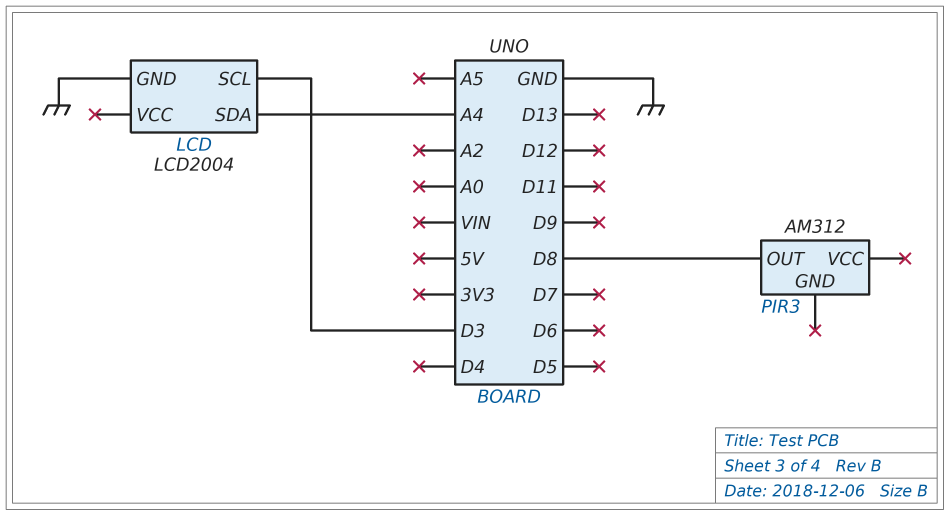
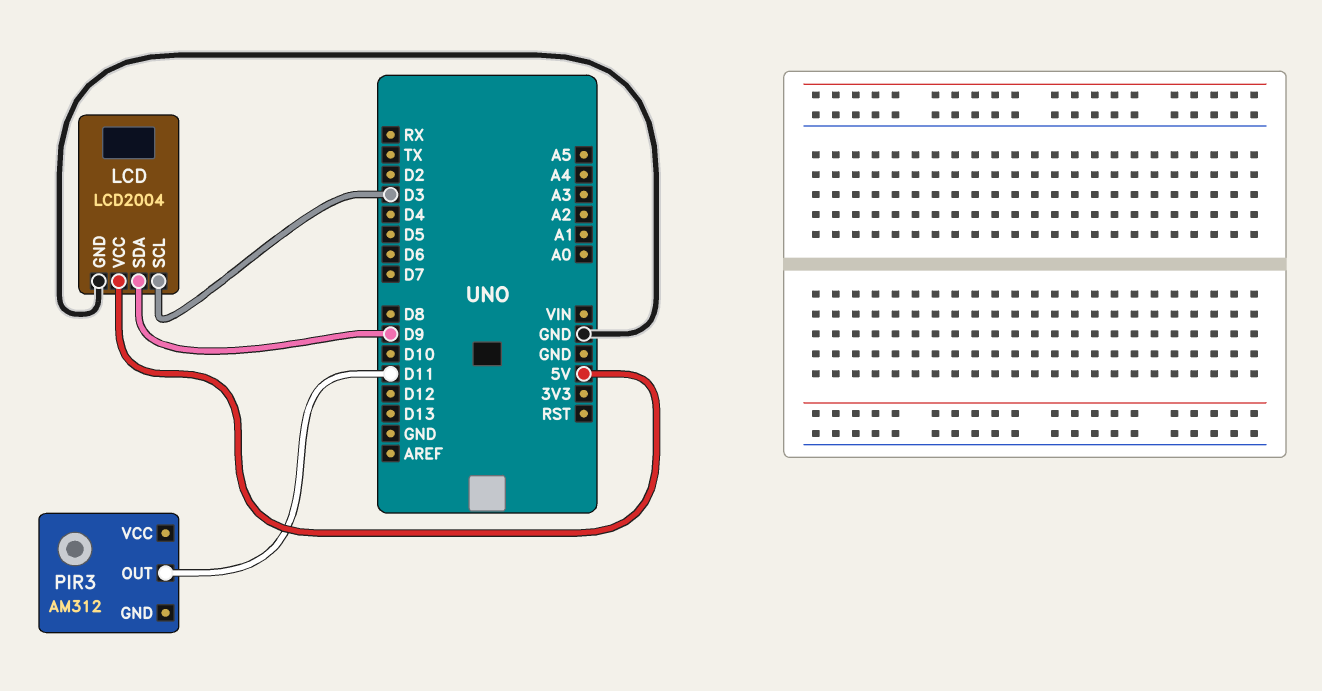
LCD pin SDA: A4 -> D9
LCD pin VCC: none -> 5V
PIR3 pin OUT: D8 -> D11

